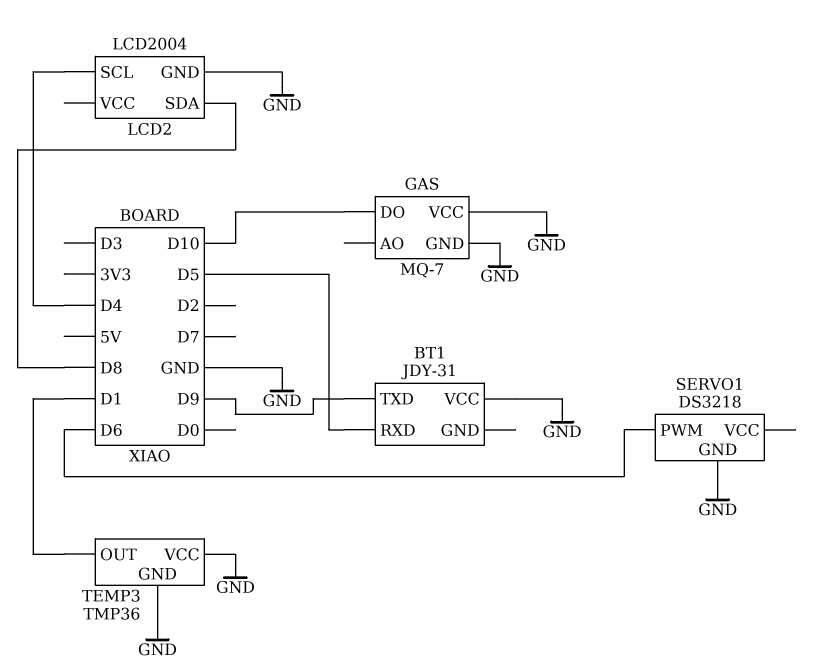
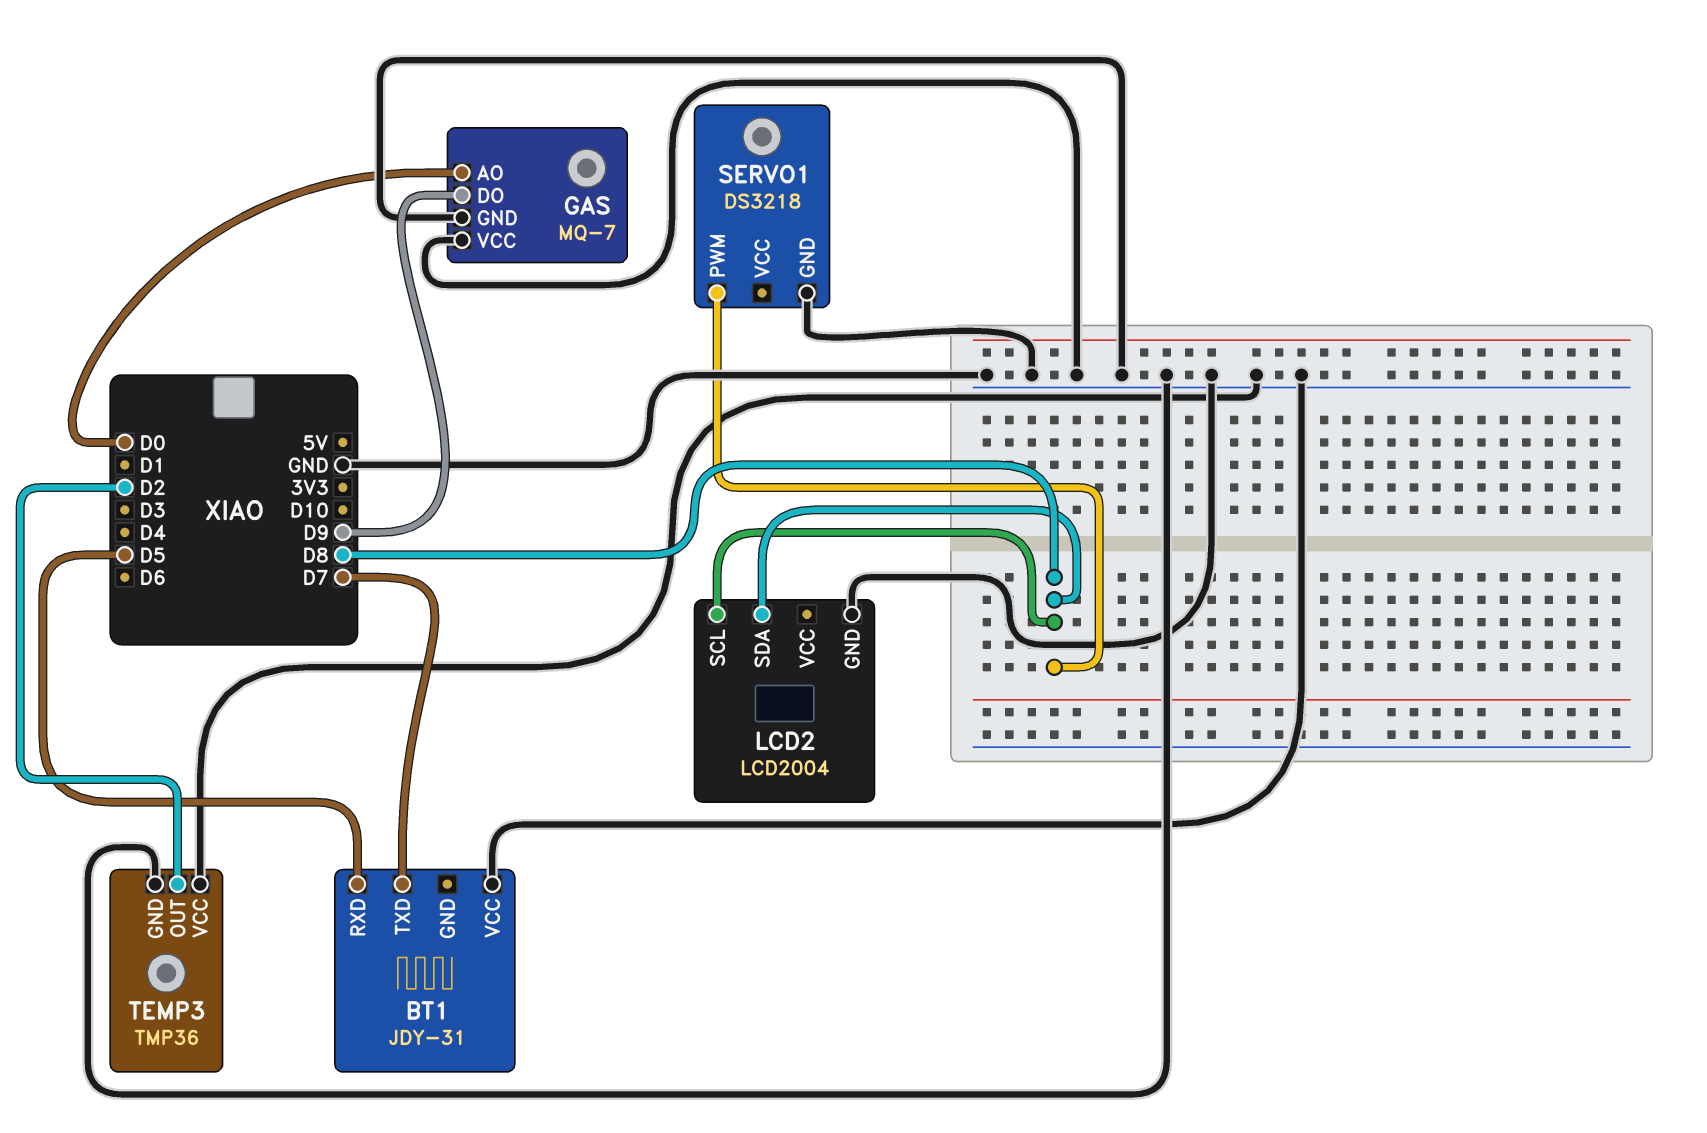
BT1 pin TXD: D9 -> D7
GAS pin AO: none -> D0
GAS pin DO: D10 -> D9
LCD2 pin SCL: D4 -> D8
SERVO1 pin PWM: D6 -> D8
TEMP3 pin OUT: D1 -> D2

